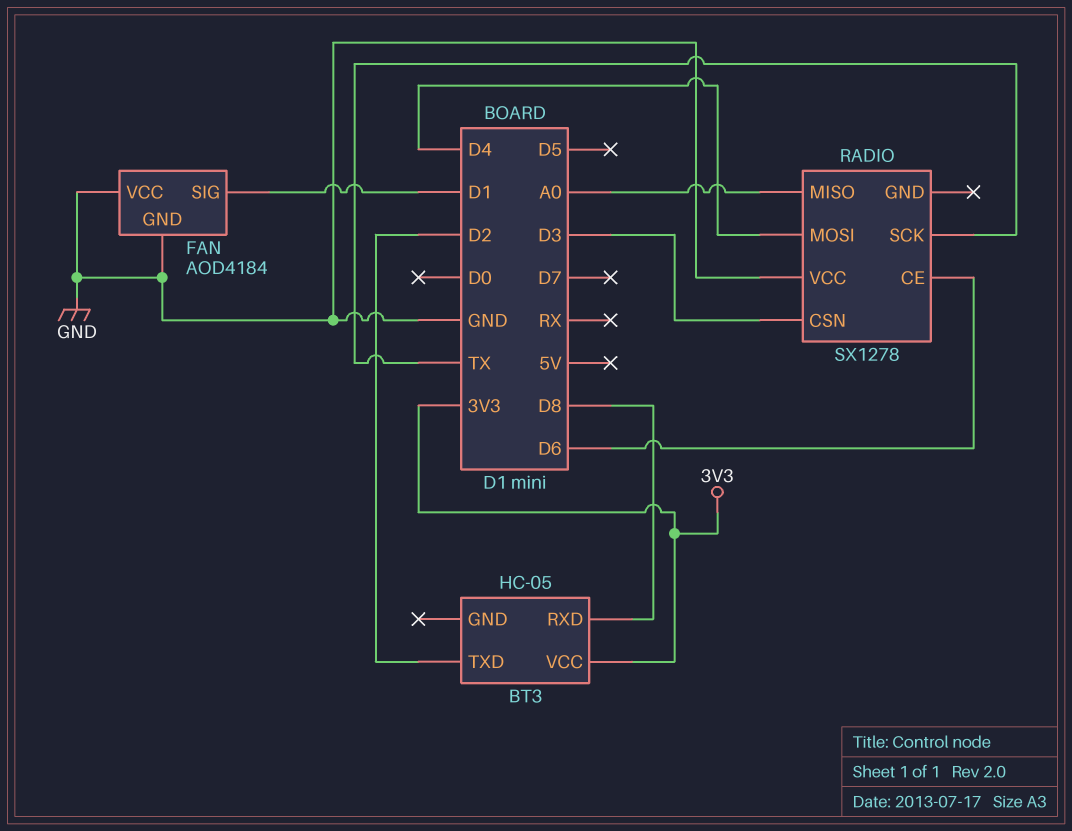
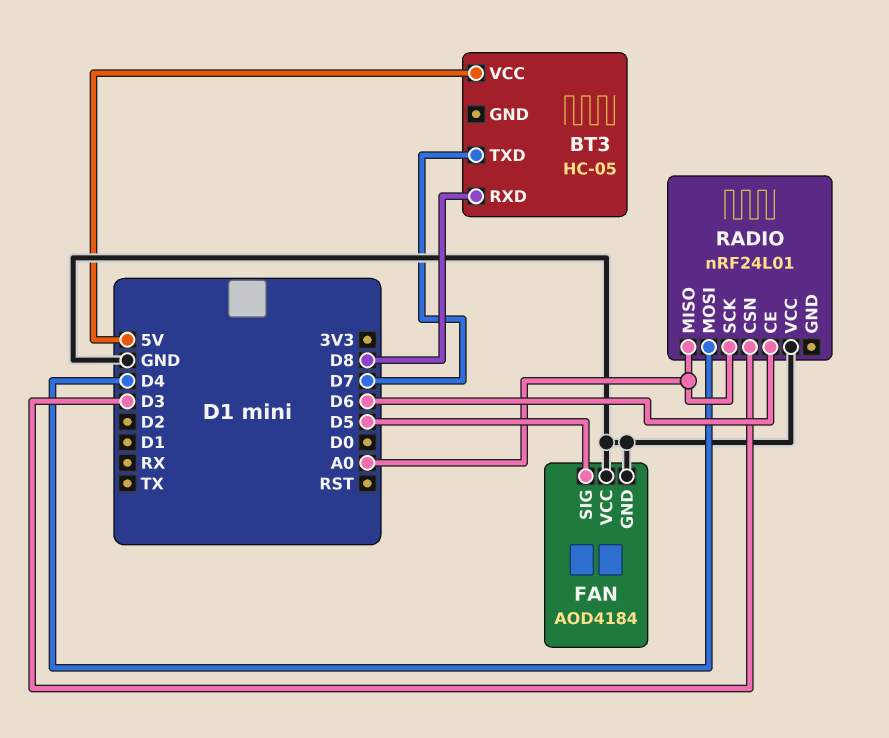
BT3 pin TXD: D2 -> D7
BT3 pin VCC: 3V3 -> 5V
FAN pin SIG: D1 -> D5
RADIO: SX1278 -> nRF24L01
RADIO pin SCK: TX -> A0

